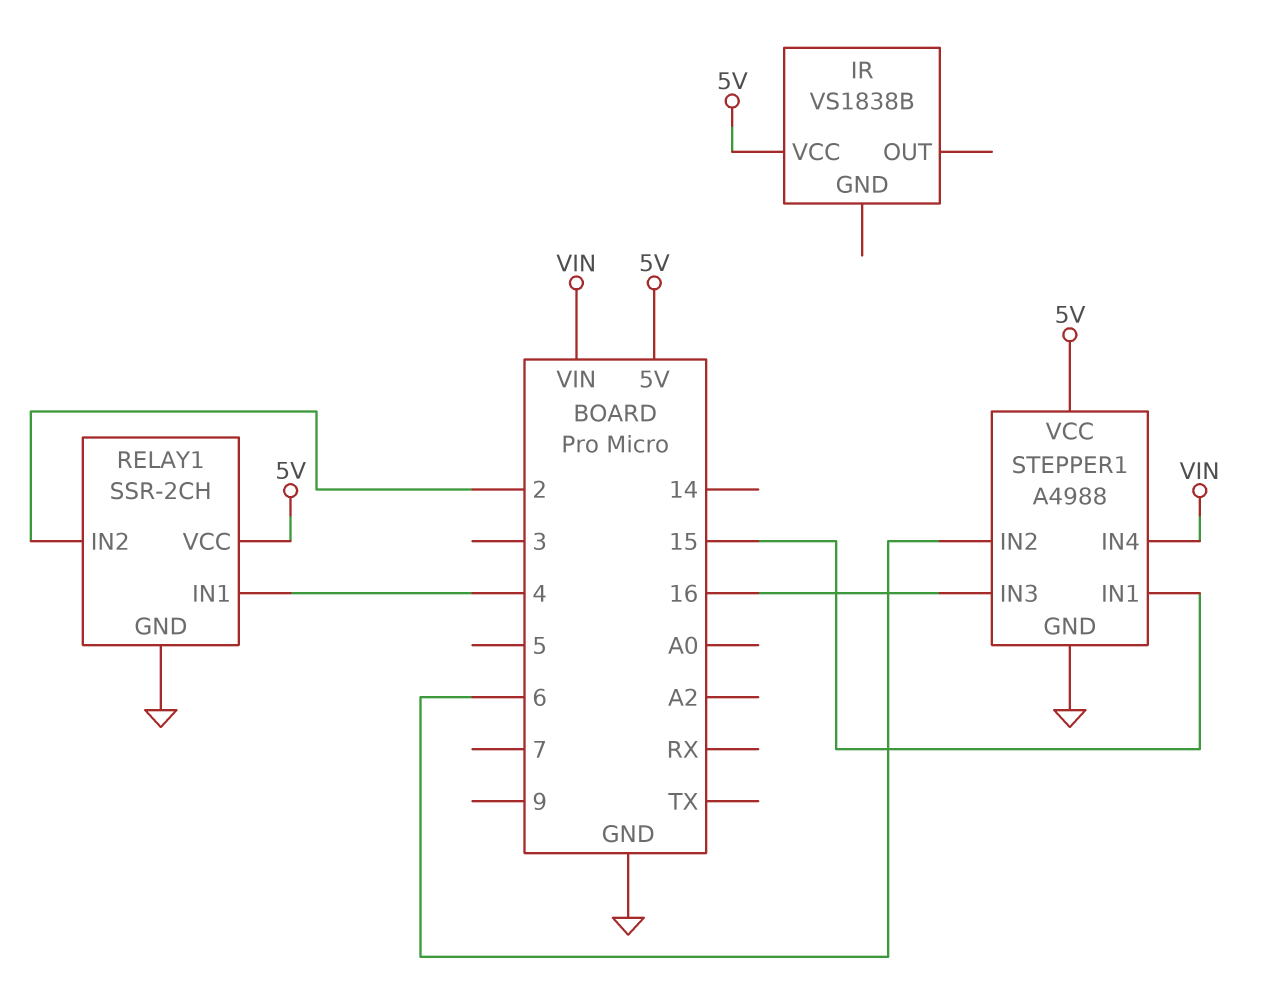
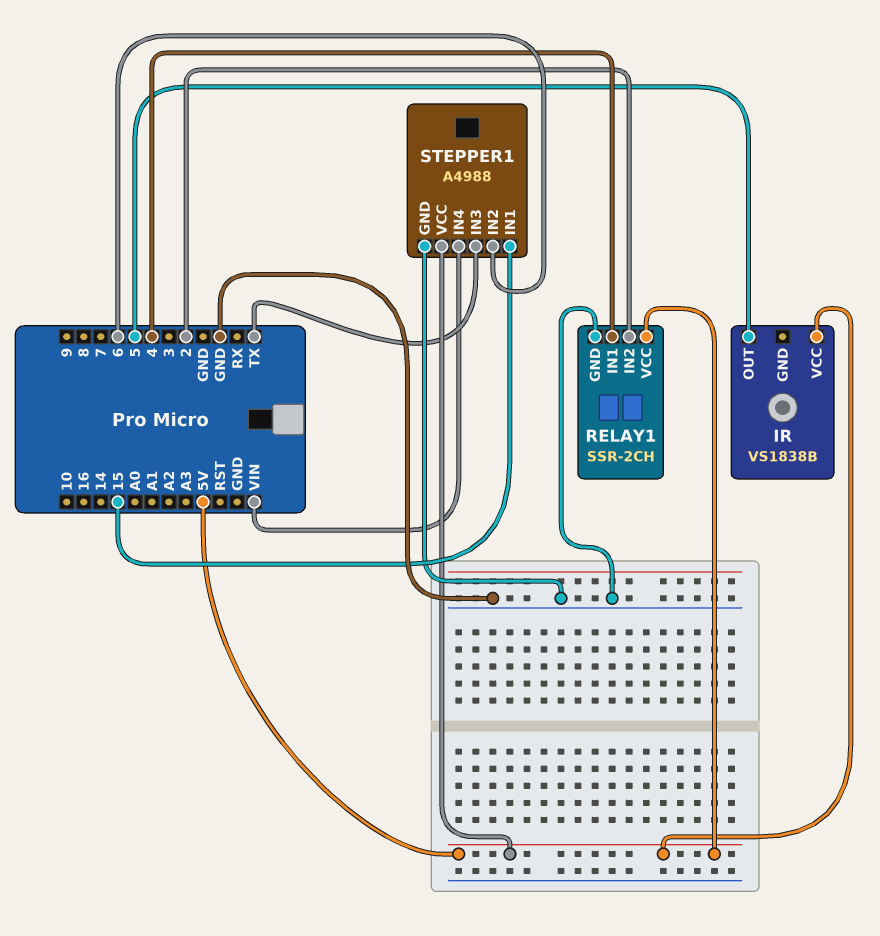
IR pin OUT: none -> 5
STEPPER1 pin IN3: 16 -> TX

